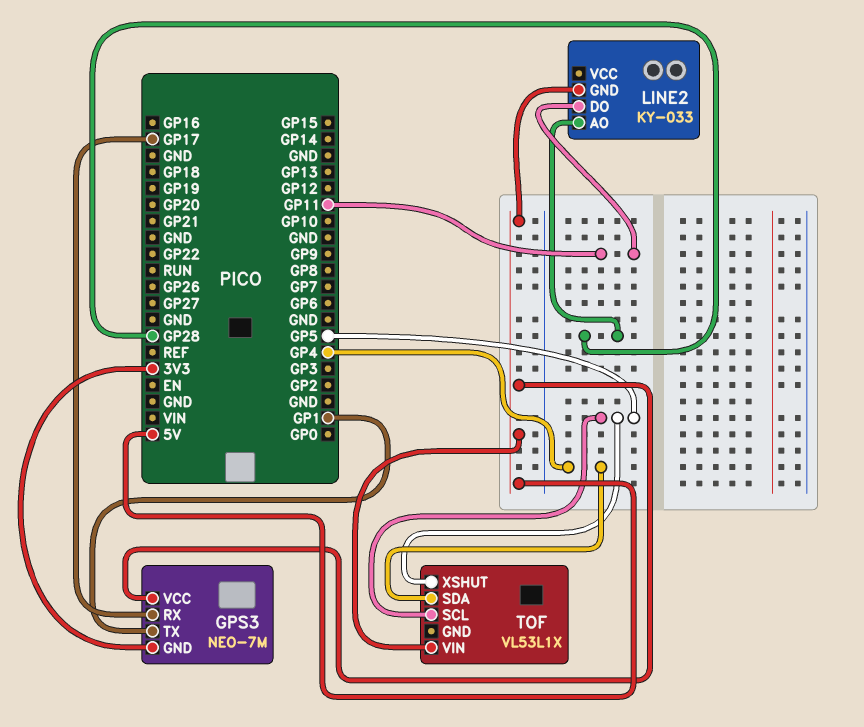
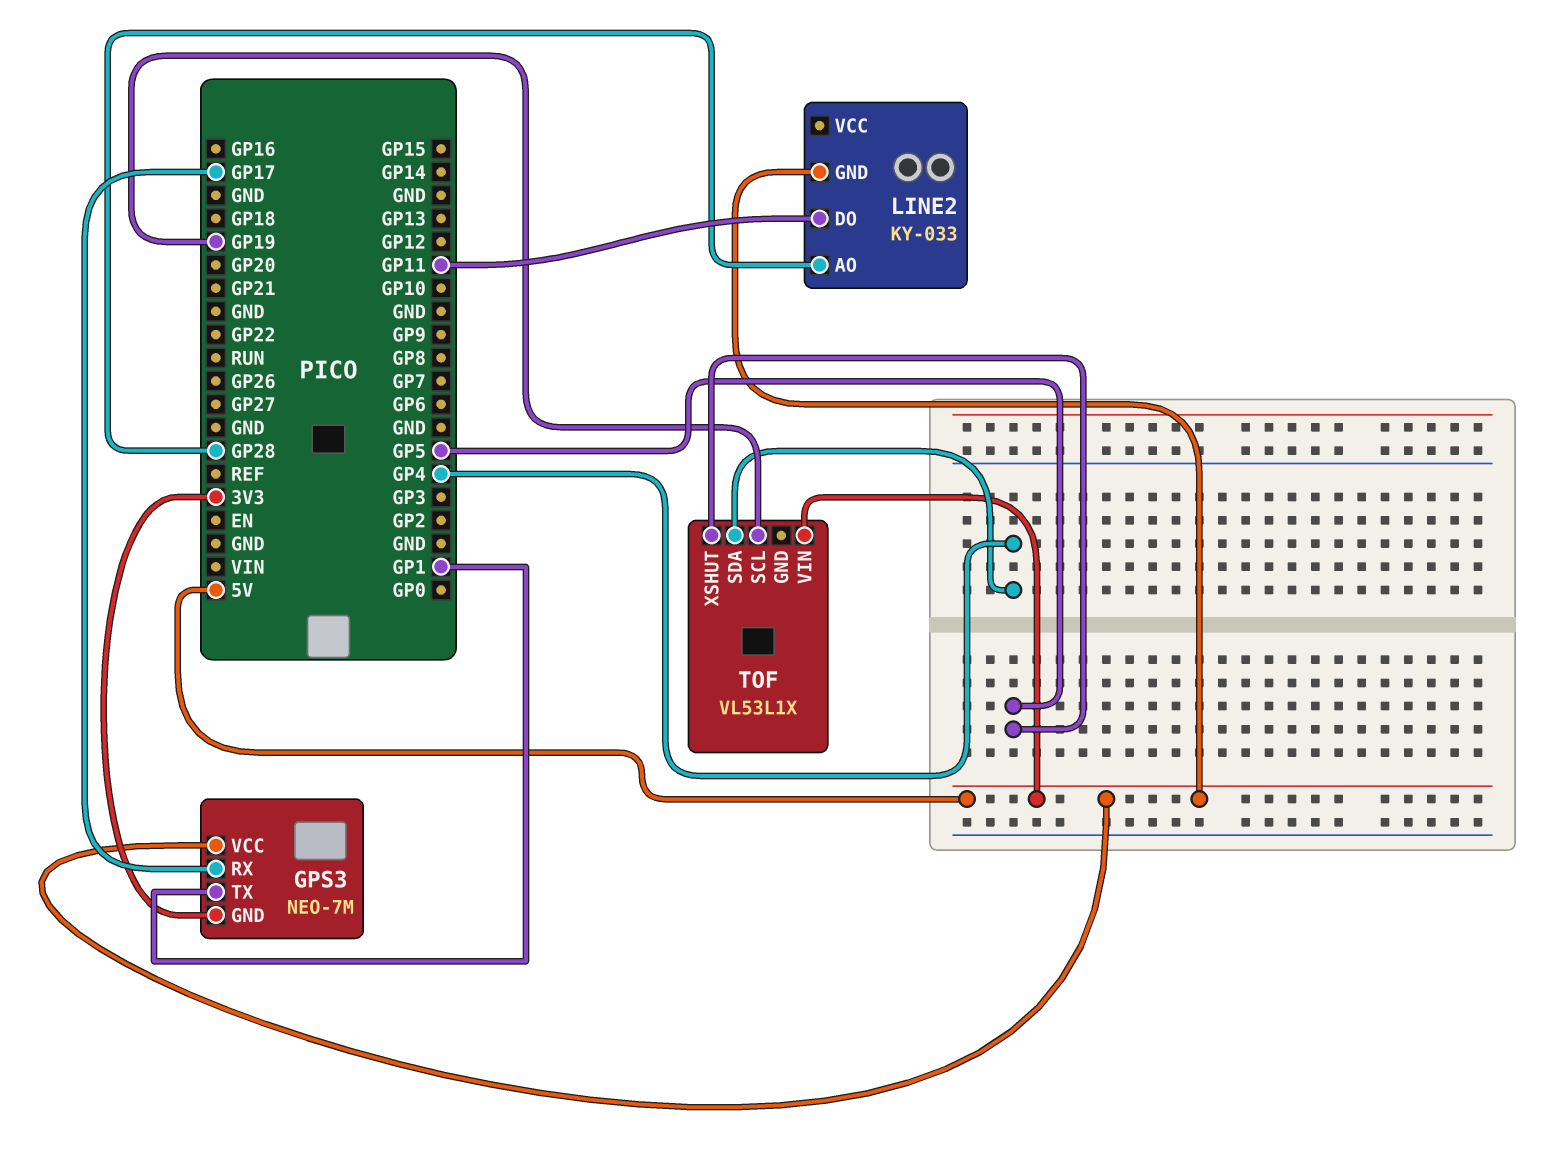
TOF pin SCL: GP5 -> GP19

